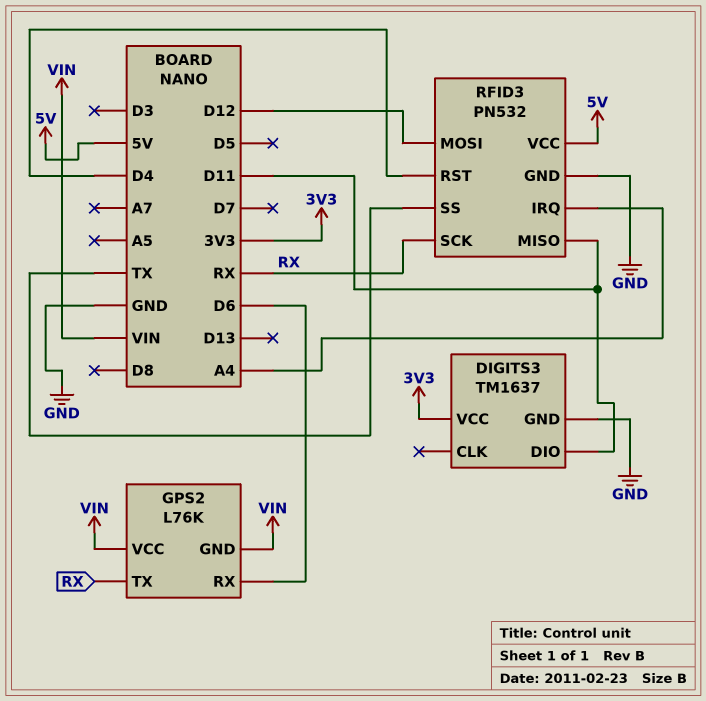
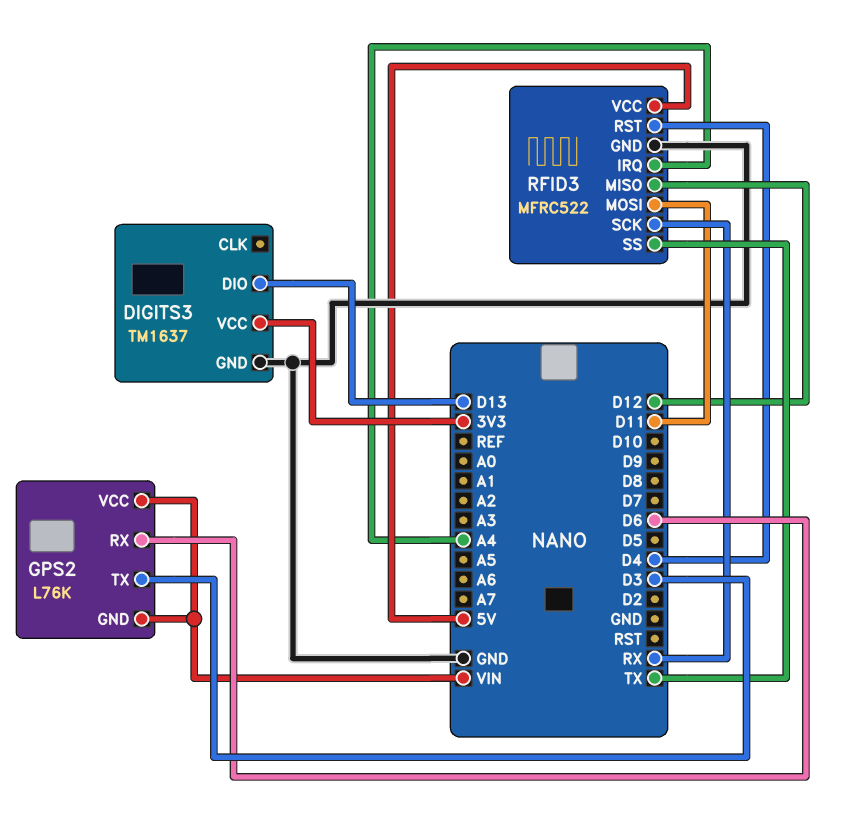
DIGITS3 pin DIO: D11 -> D13
GPS2 pin TX: RX -> D3
RFID3: PN532 -> MFRC522
RFID3 pin MISO: D11 -> D12
RFID3 pin MOSI: D12 -> D11

